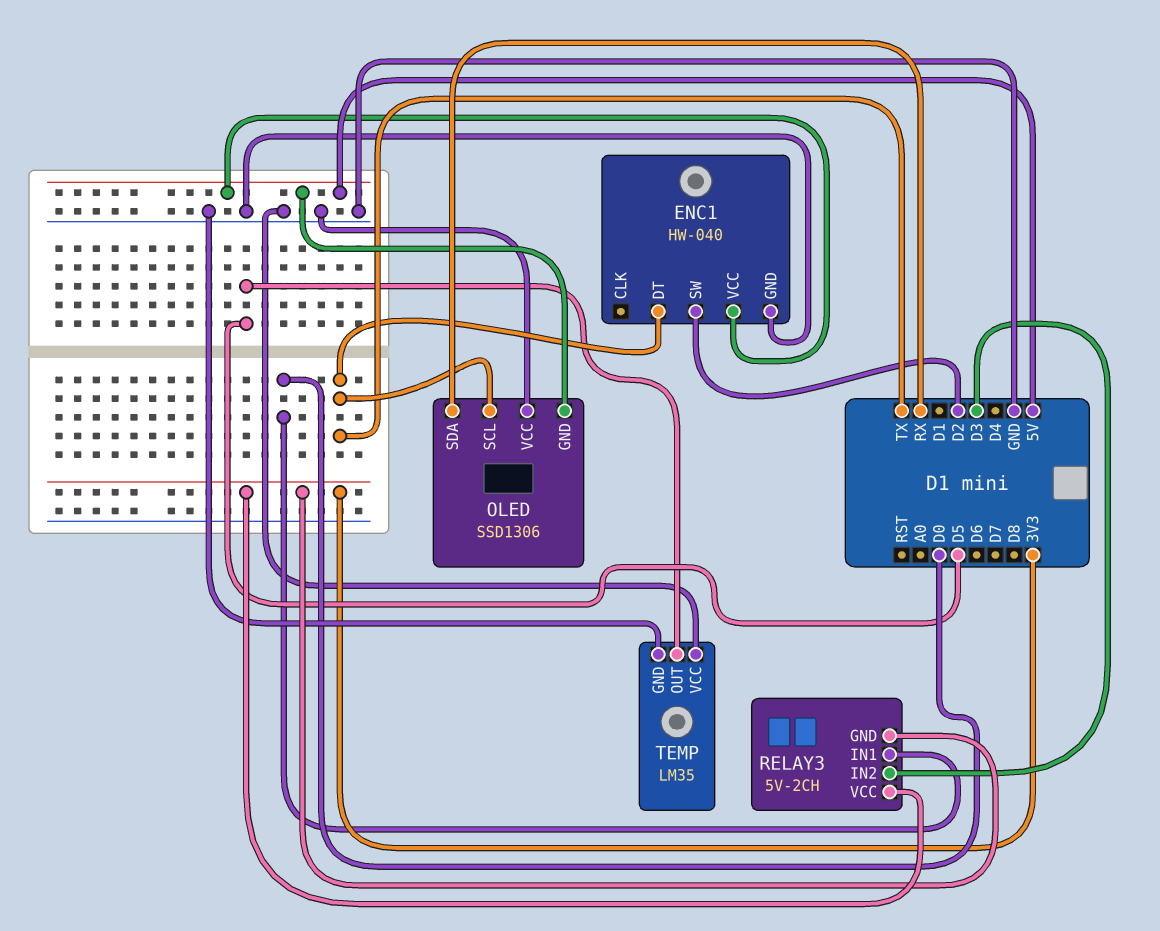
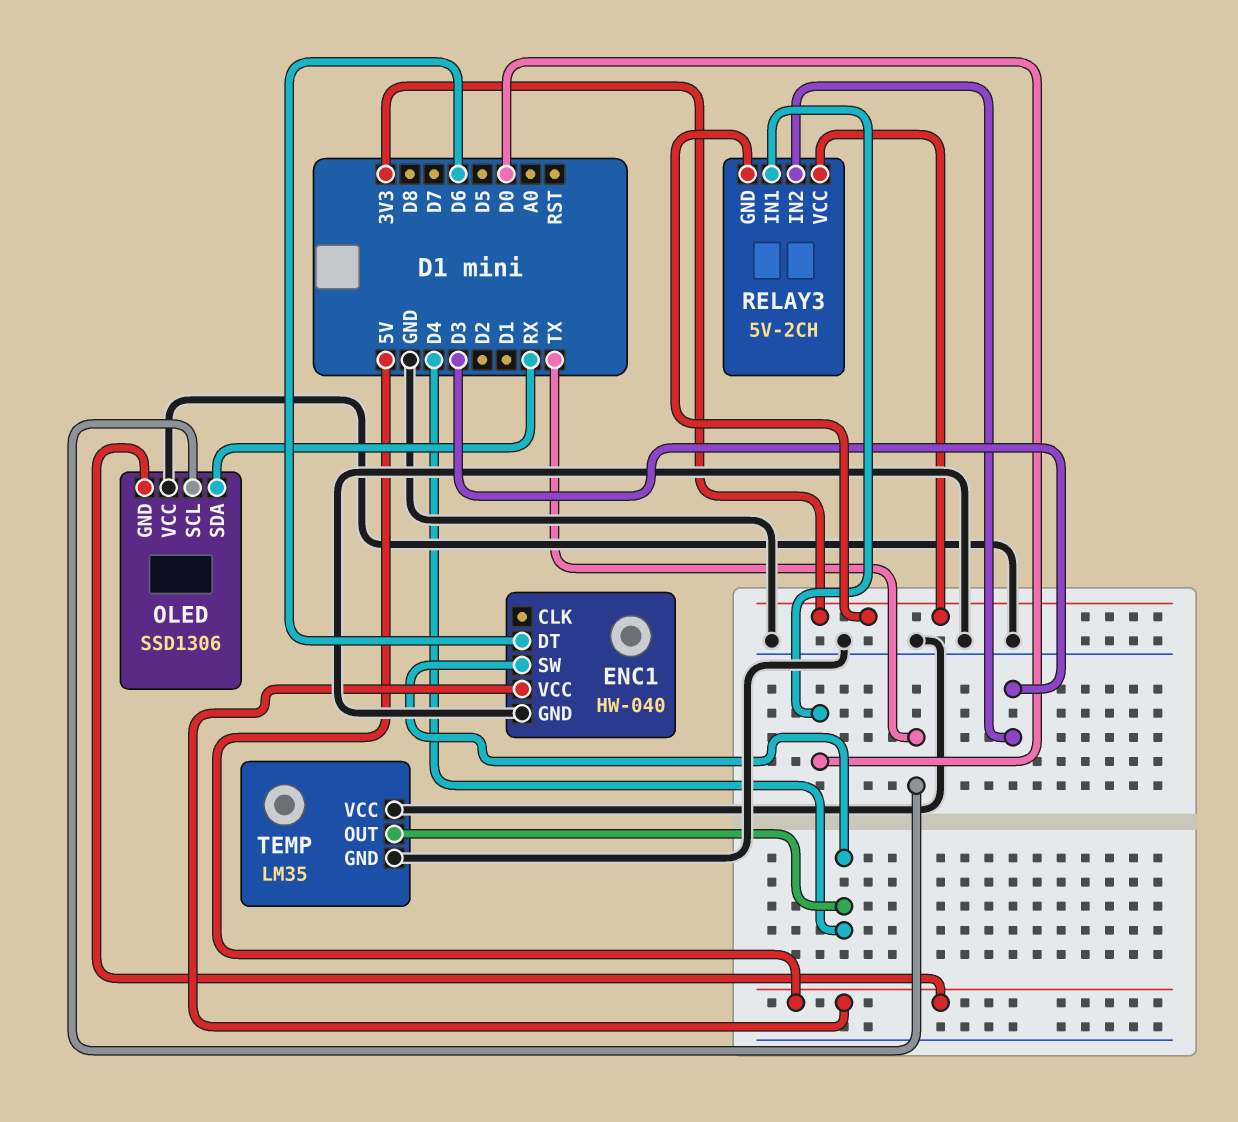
ENC1 pin DT: TX -> D6
ENC1 pin SW: D2 -> D4
TEMP pin OUT: D5 -> D4

